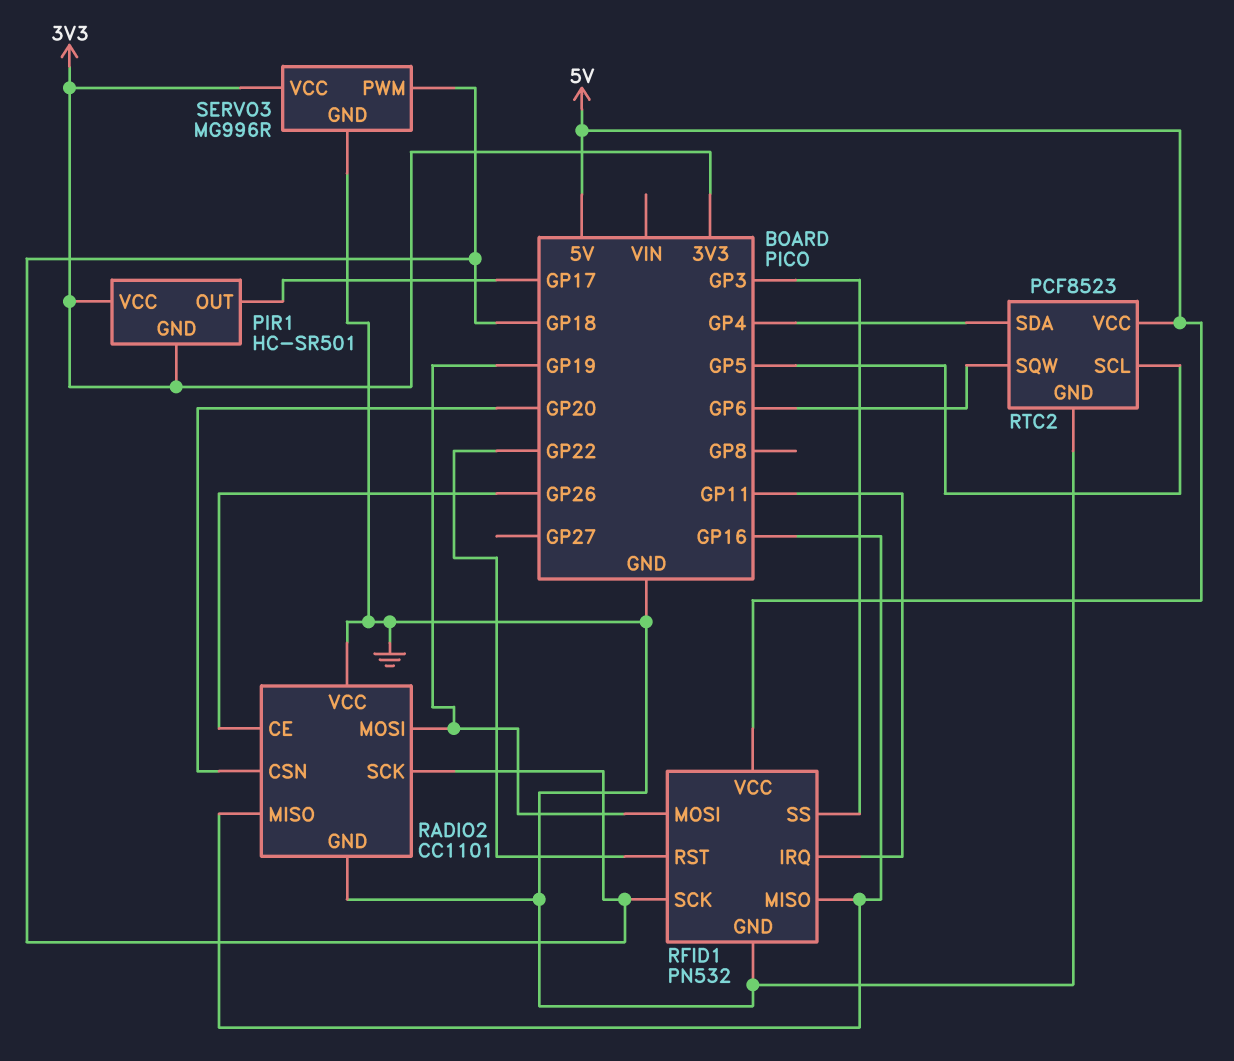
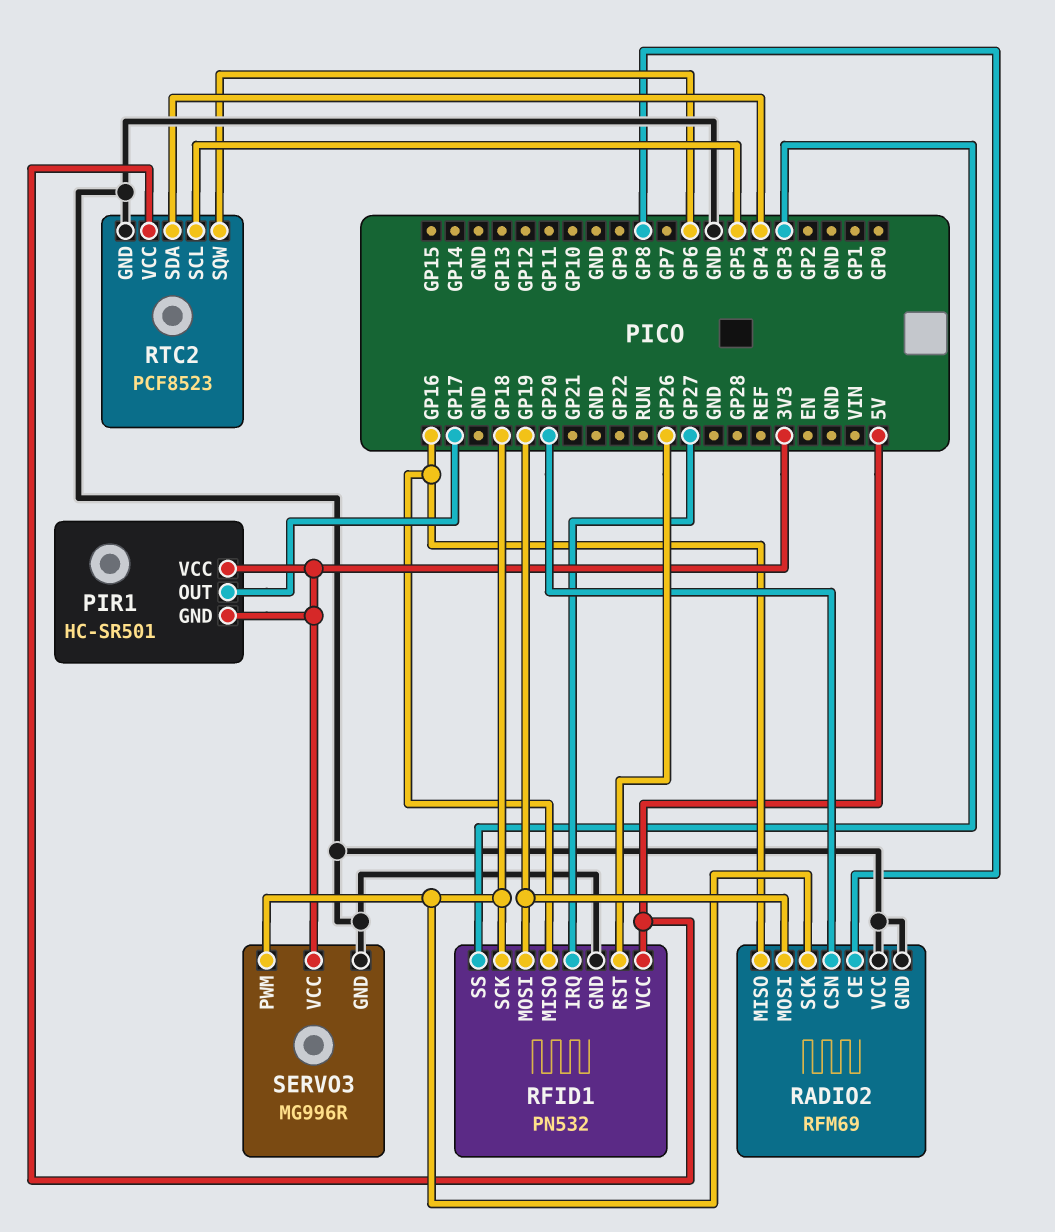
RADIO2: CC1101 -> RFM69
RADIO2 pin CE: GP26 -> GP8
RFID1 pin IRQ: GP11 -> GP27
RFID1 pin RST: GP22 -> GP26

